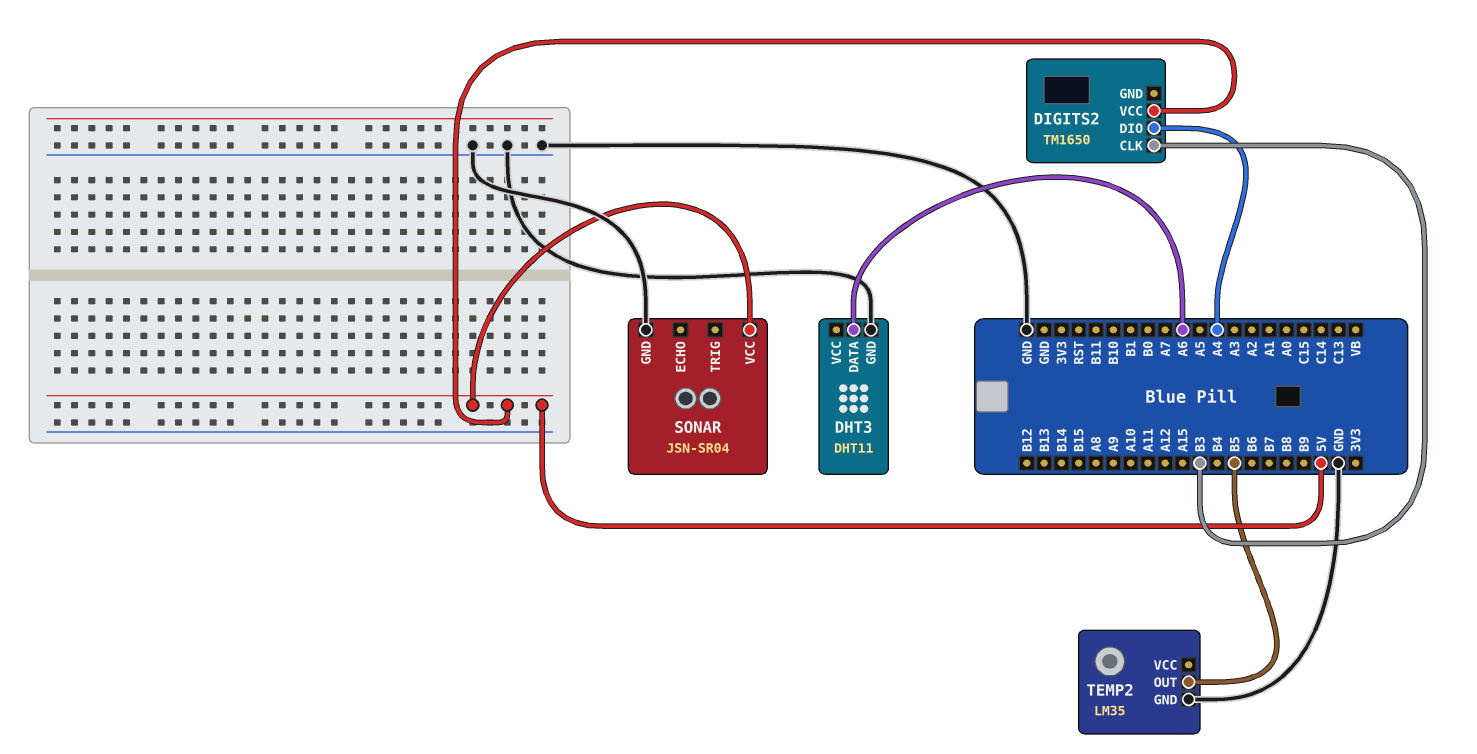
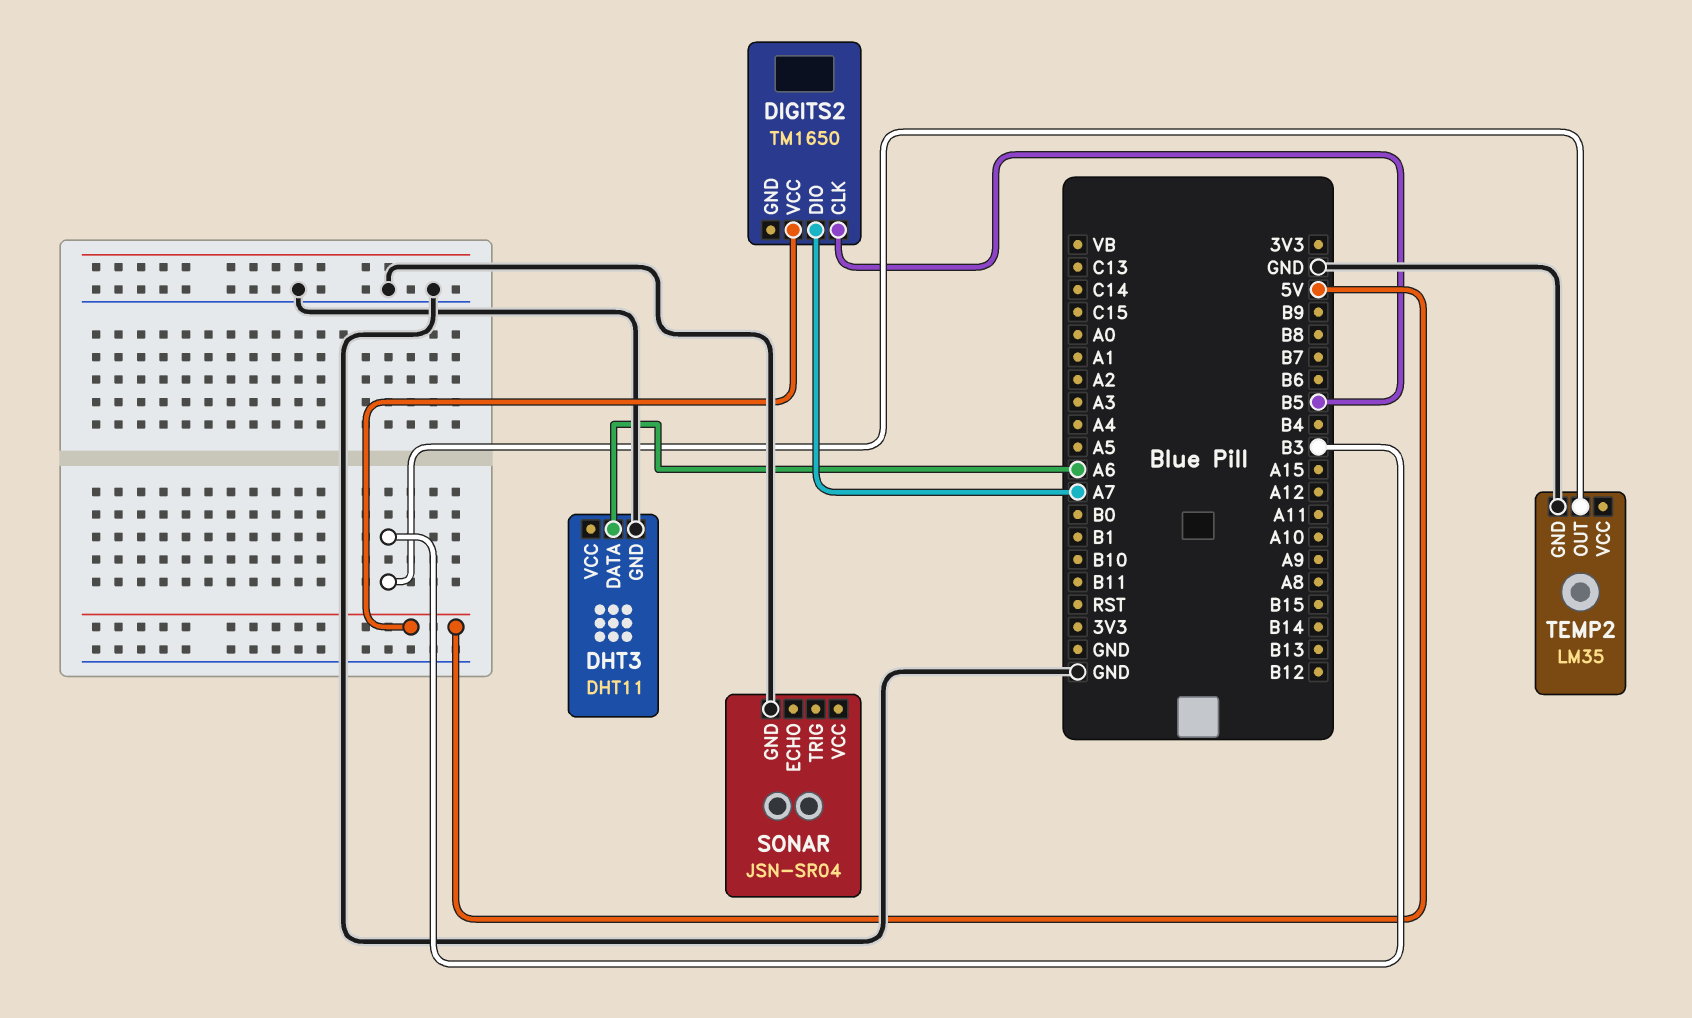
DIGITS2 pin CLK: B3 -> B5
DIGITS2 pin DIO: A4 -> A7
SONAR pin VCC: 5V -> none
TEMP2 pin OUT: B5 -> B3

